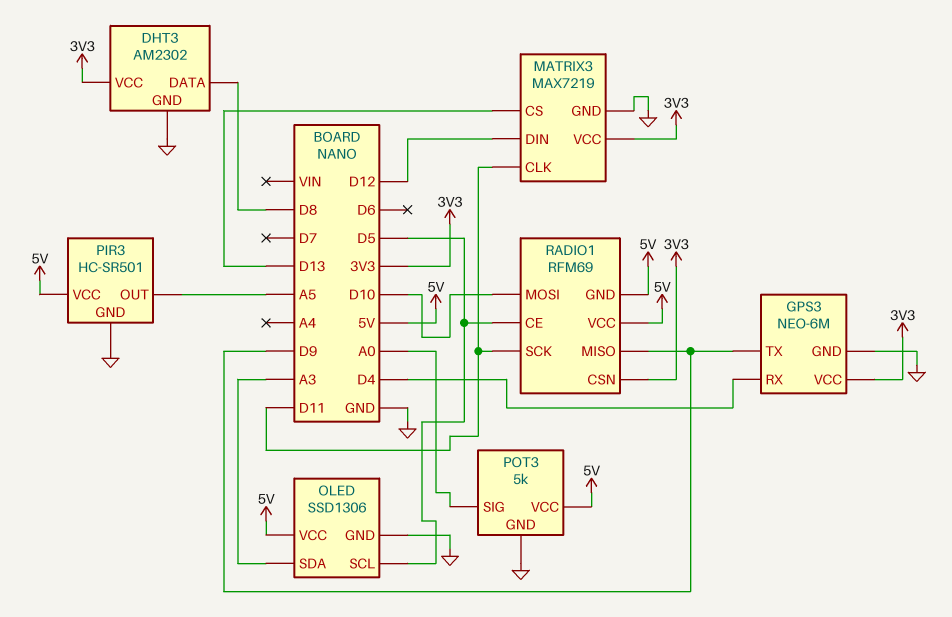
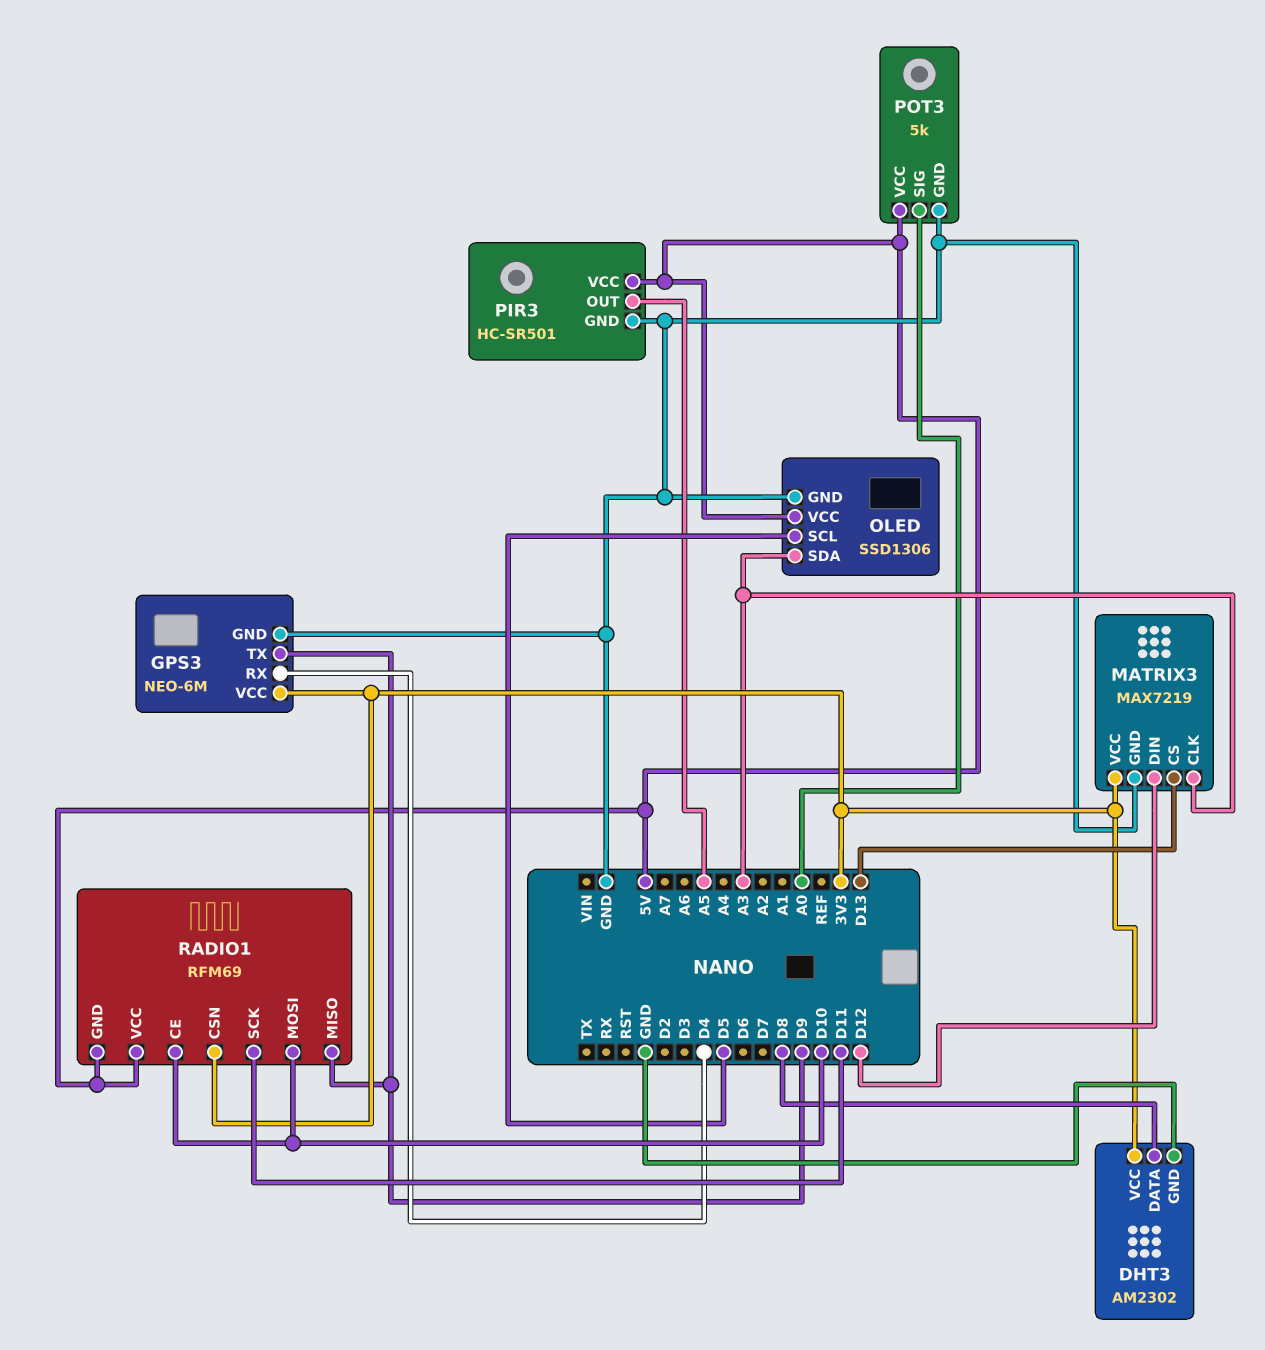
MATRIX3 pin CLK: D11 -> A3
RADIO1 pin CE: D5 -> D10

